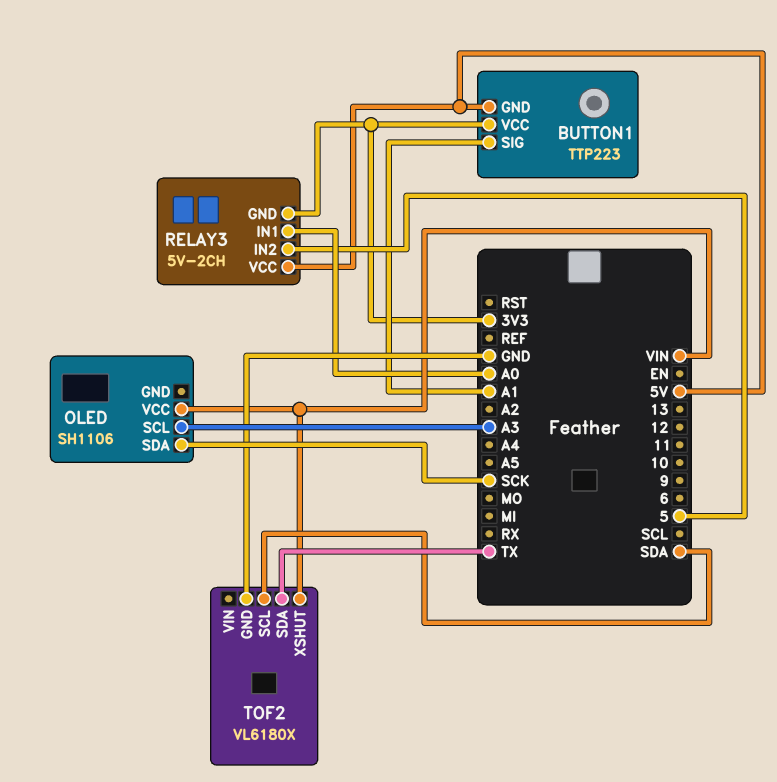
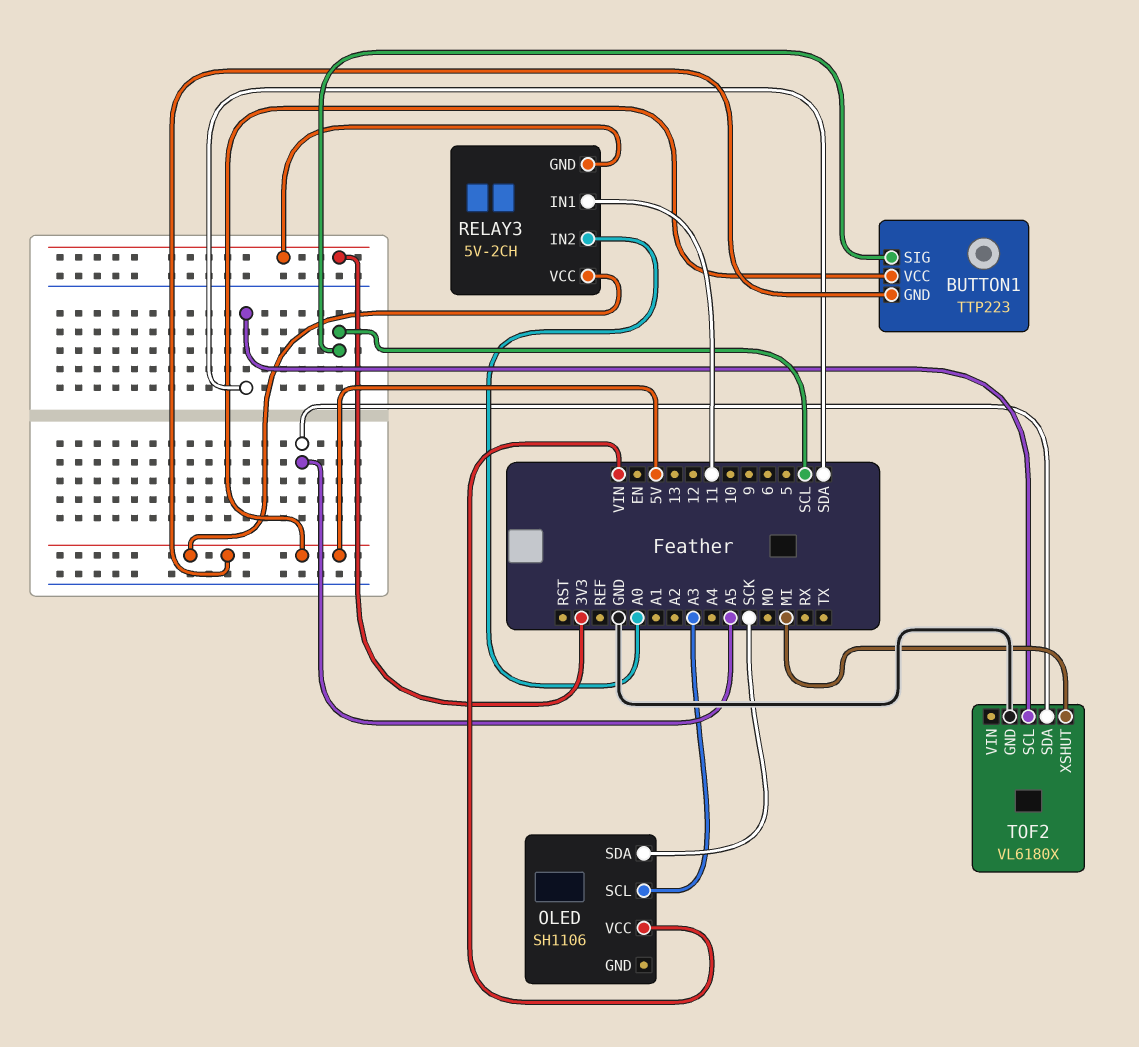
BUTTON1 pin SIG: A1 -> SCL
BUTTON1 pin VCC: 3V3 -> 5V
RELAY3 pin IN1: A0 -> 11
RELAY3 pin IN2: 5 -> A0
TOF2 pin SDA: TX -> A5
TOF2 pin XSHUT: VIN -> MI

